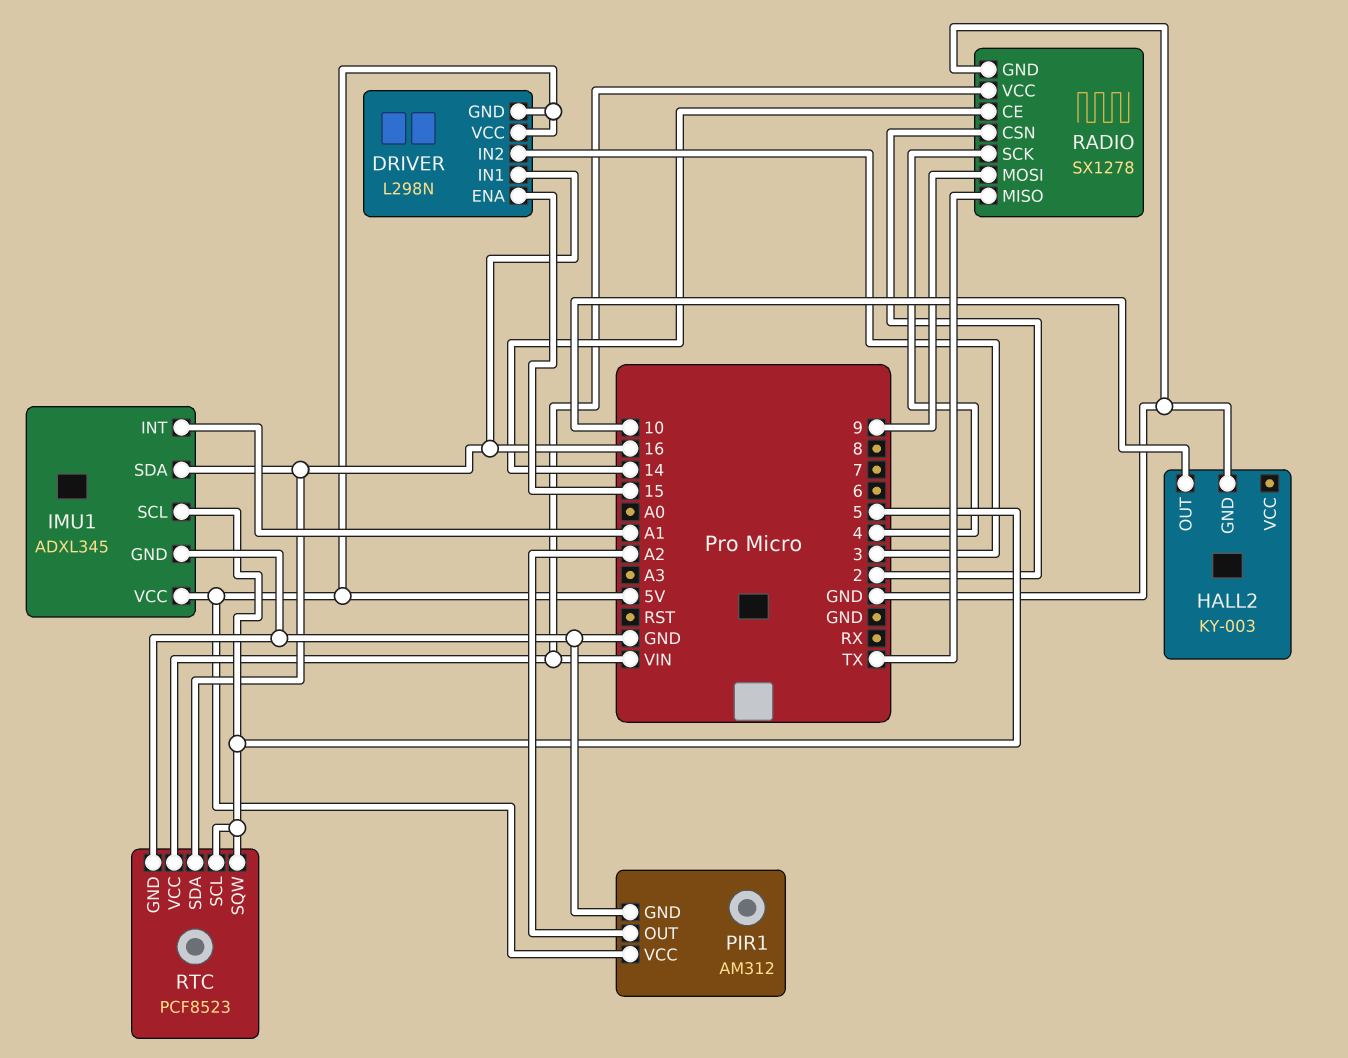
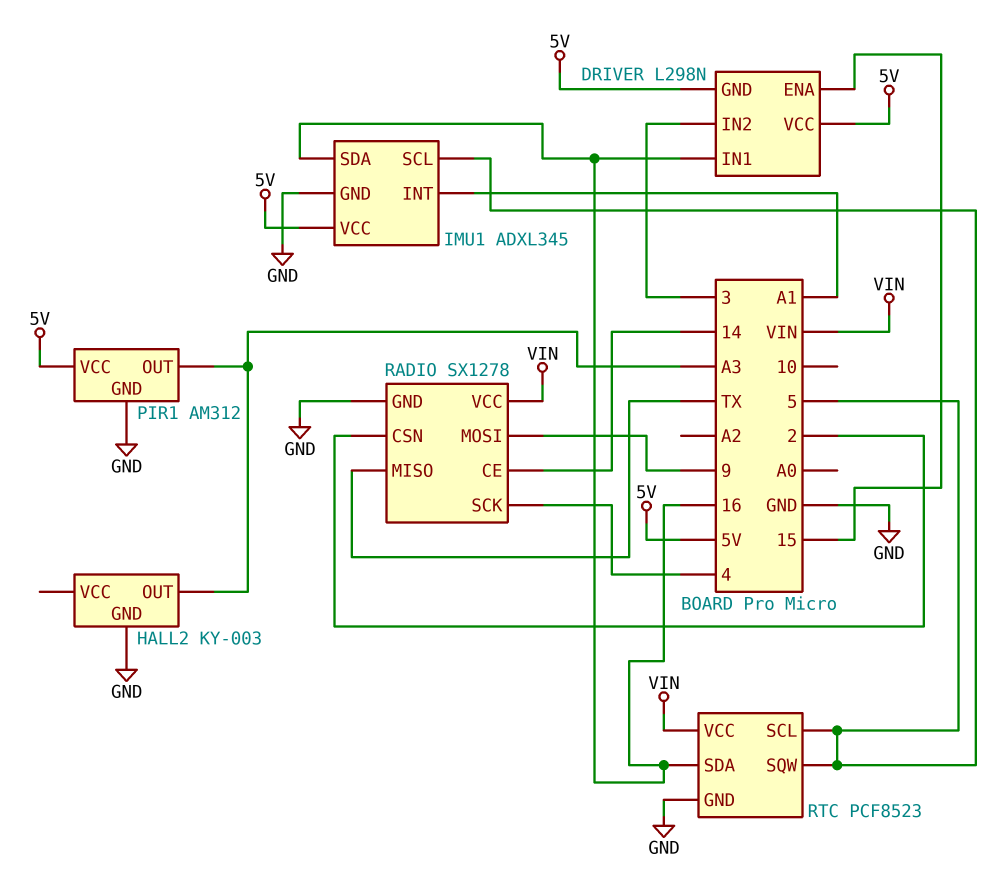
HALL2 pin OUT: 10 -> A3
PIR1 pin OUT: A2 -> A3

